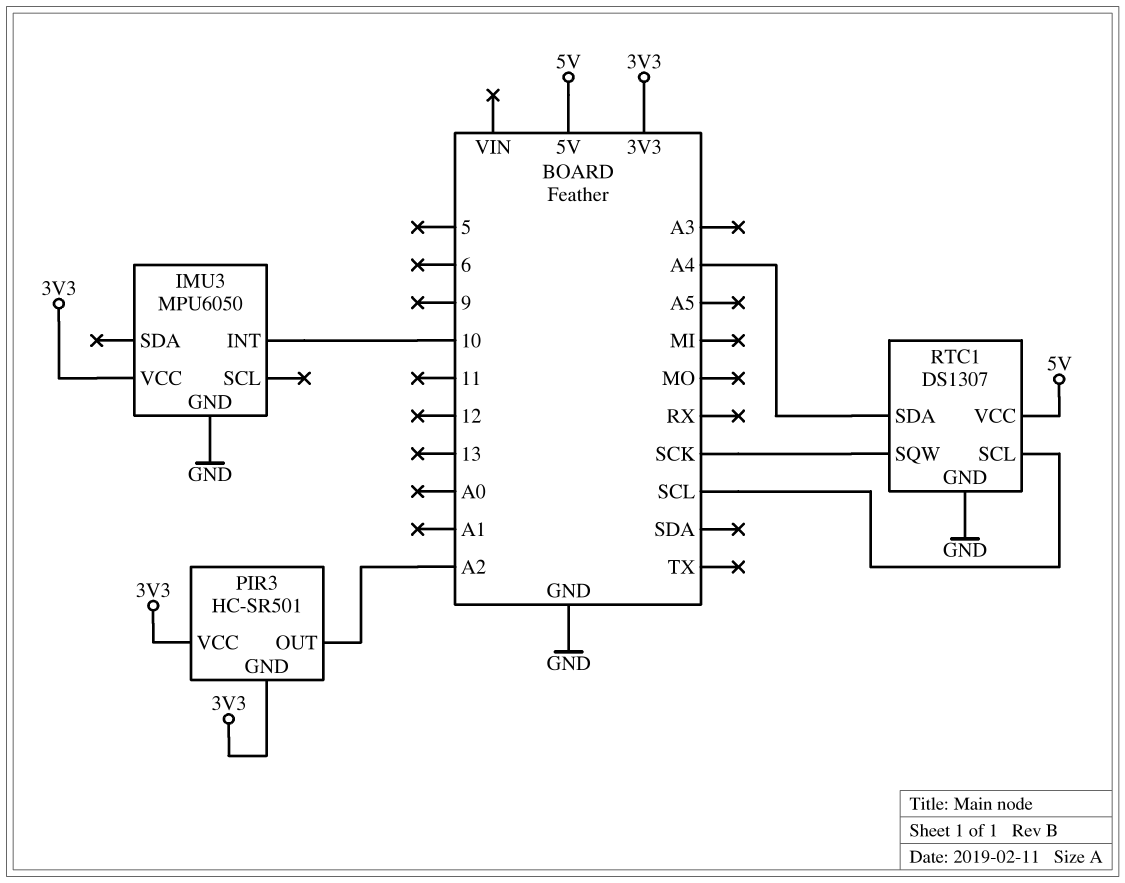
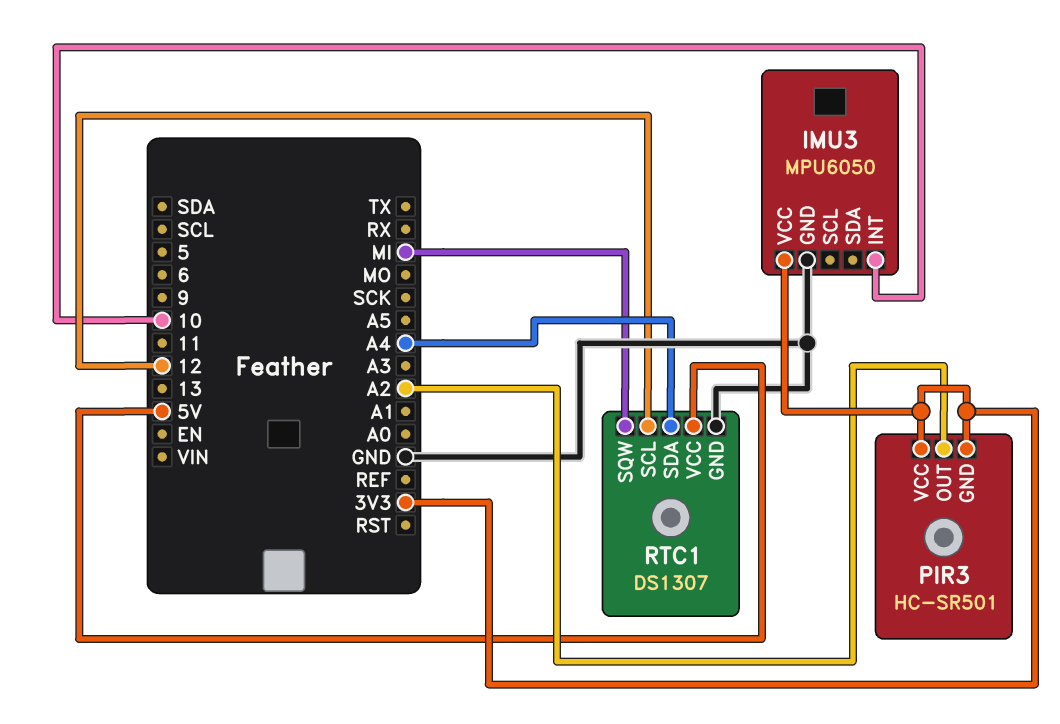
RTC1 pin SCL: SCL -> 12
RTC1 pin SQW: SCK -> MI

